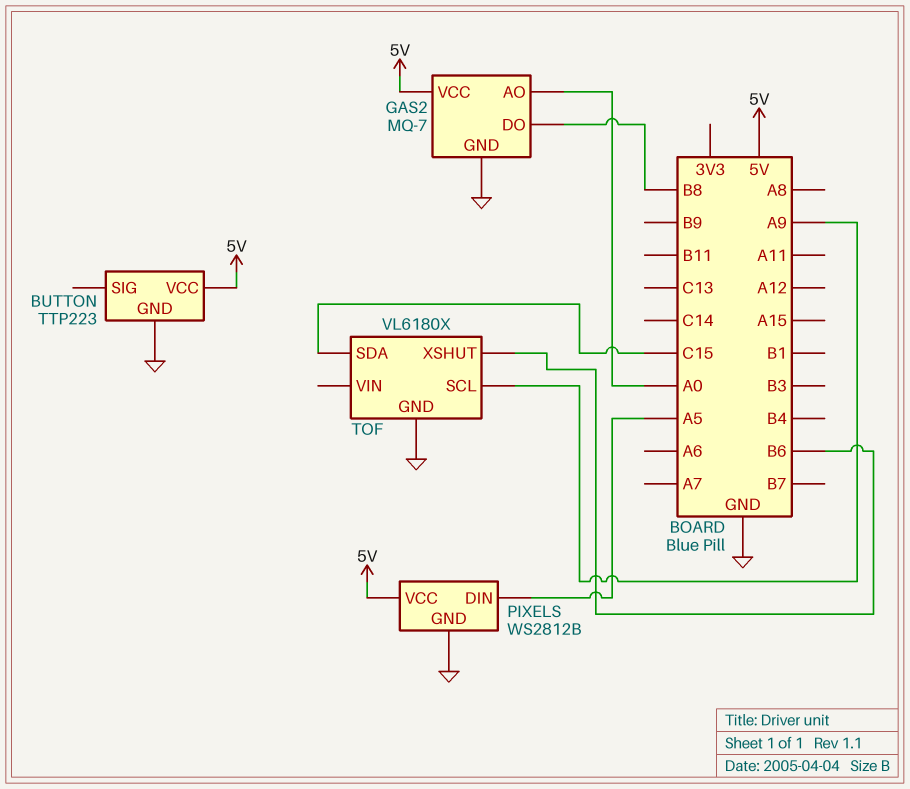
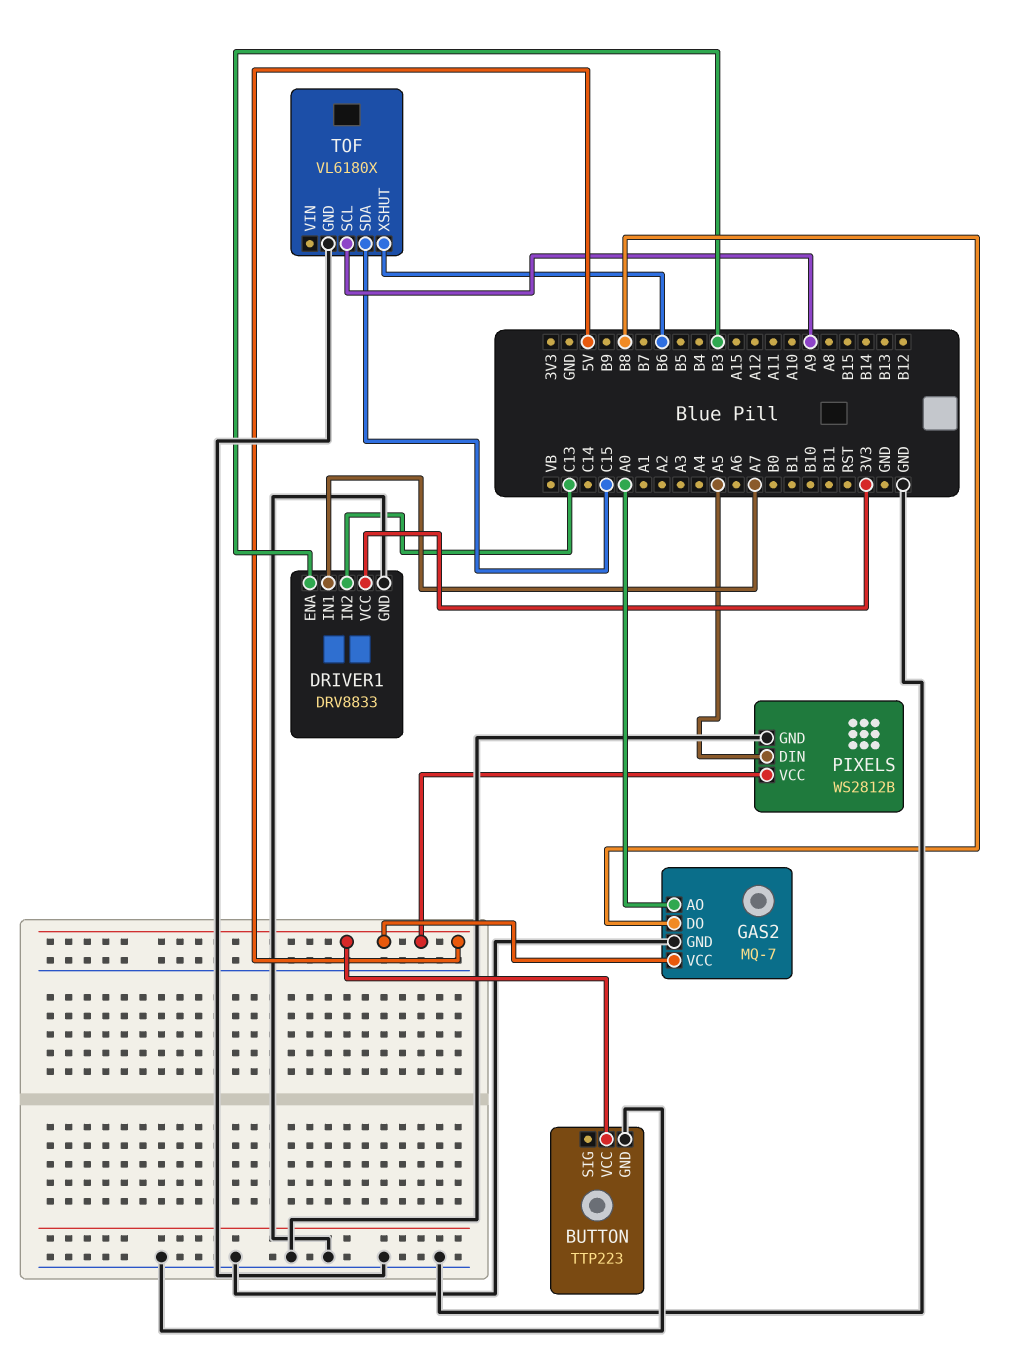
DRIVER1: none -> DRV8833
DRIVER1 pin ENA: none -> B3
DRIVER1 pin GND: none -> GND
DRIVER1 pin IN1: none -> A7
DRIVER1 pin IN2: none -> C13
DRIVER1 pin VCC: none -> 3V3

